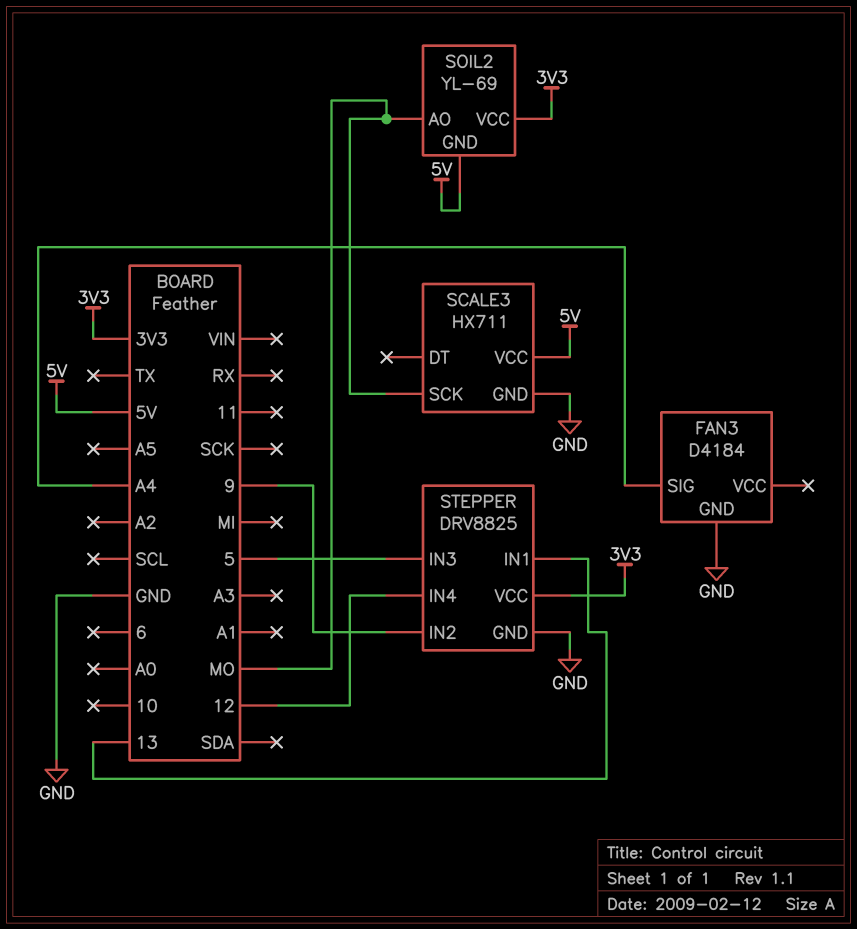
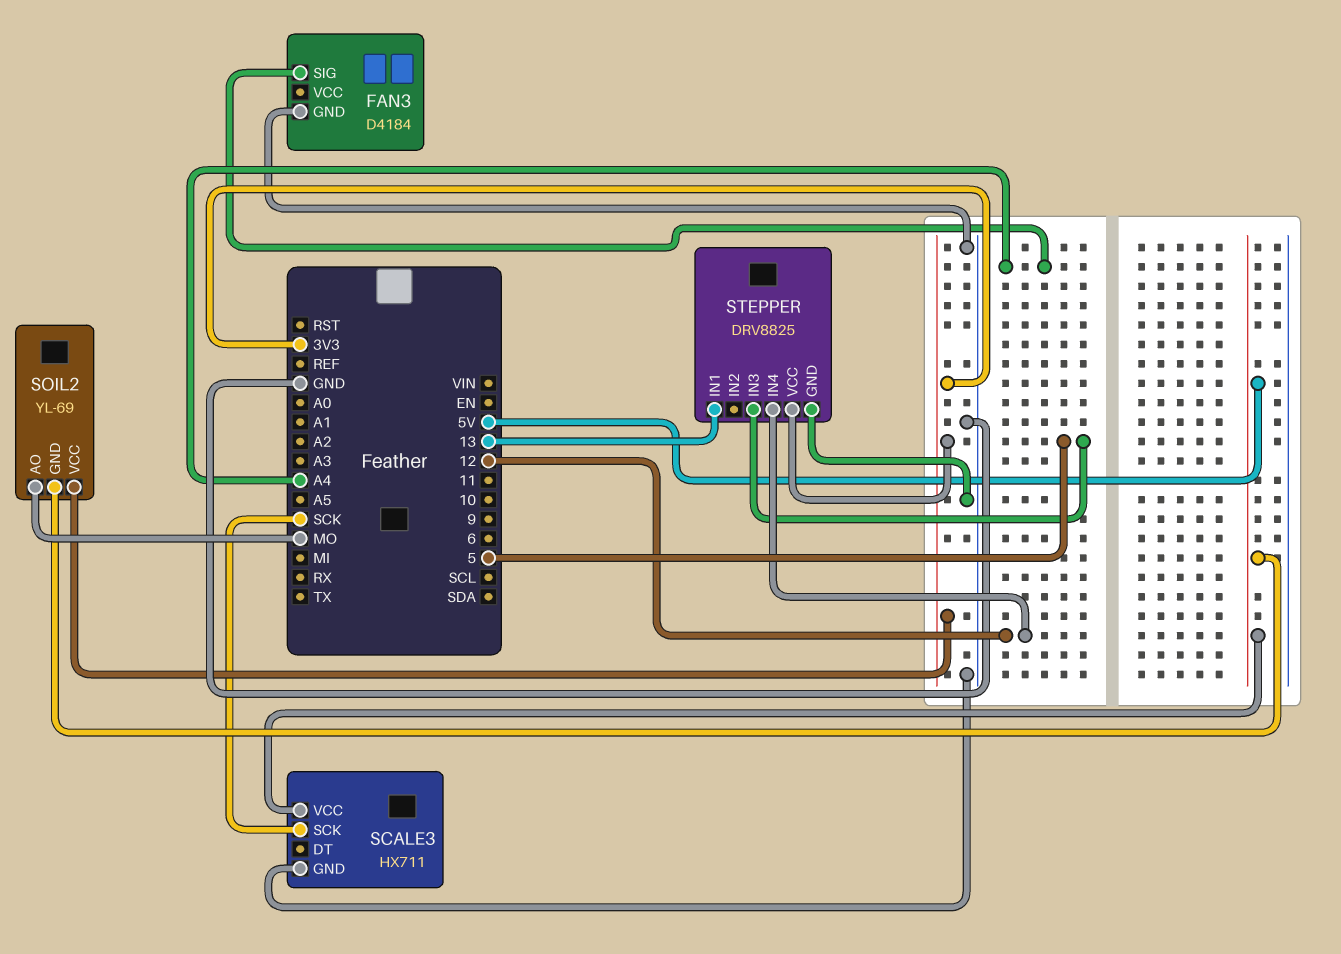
SCALE3 pin SCK: MO -> SCK
STEPPER pin IN2: 9 -> none

